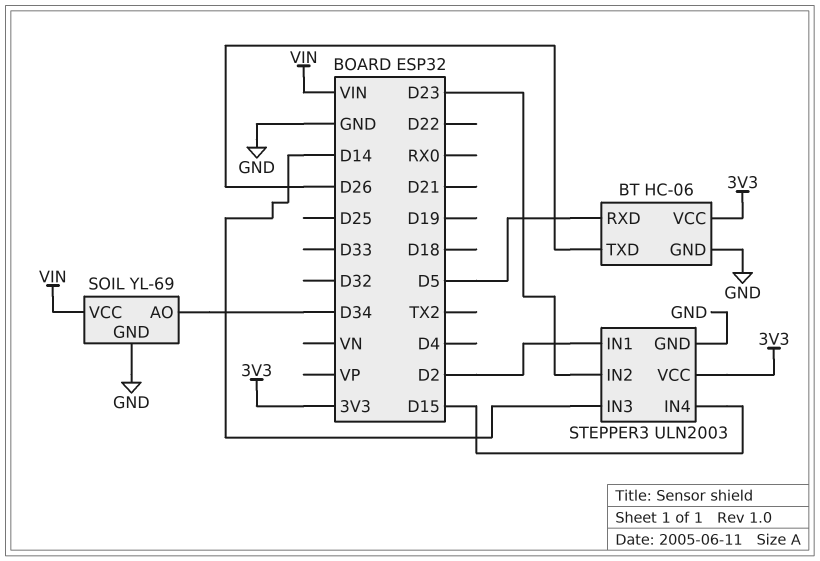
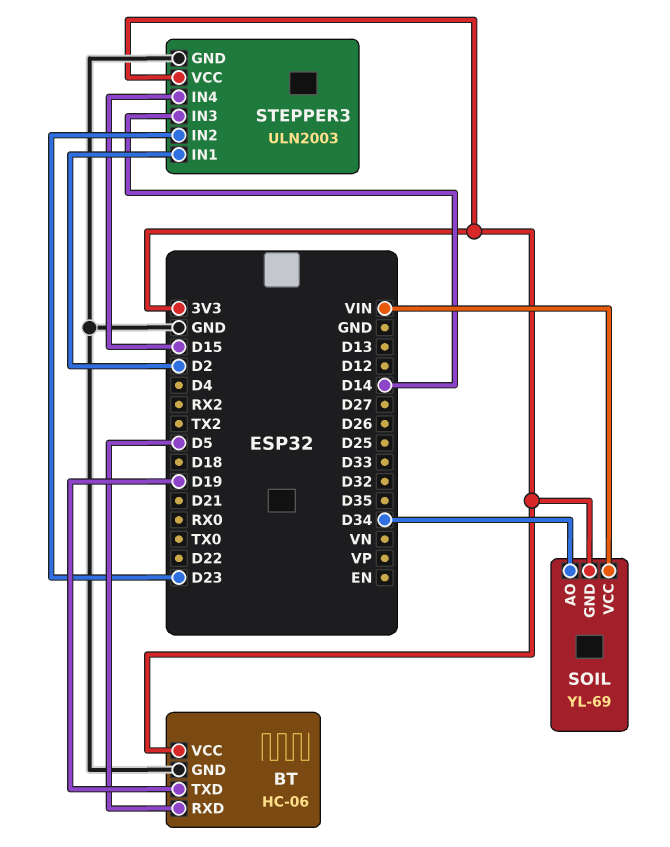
BT pin TXD: D26 -> D19
SOIL pin GND: GND -> 3V3

